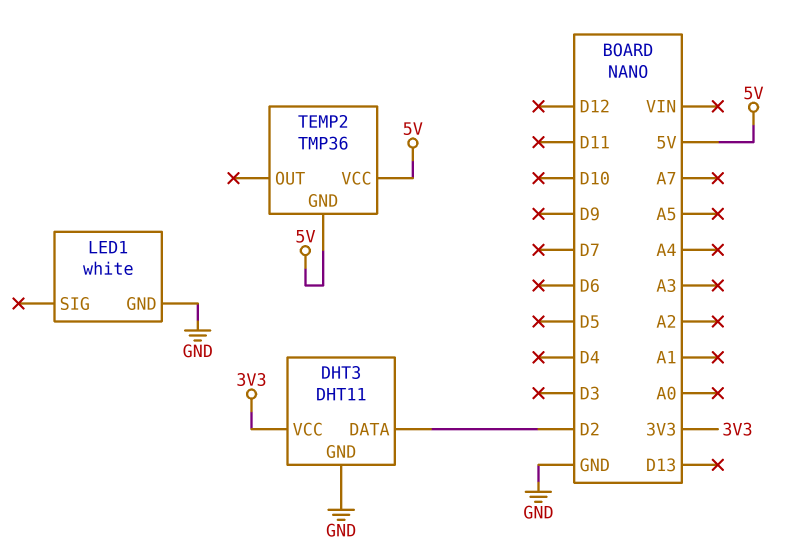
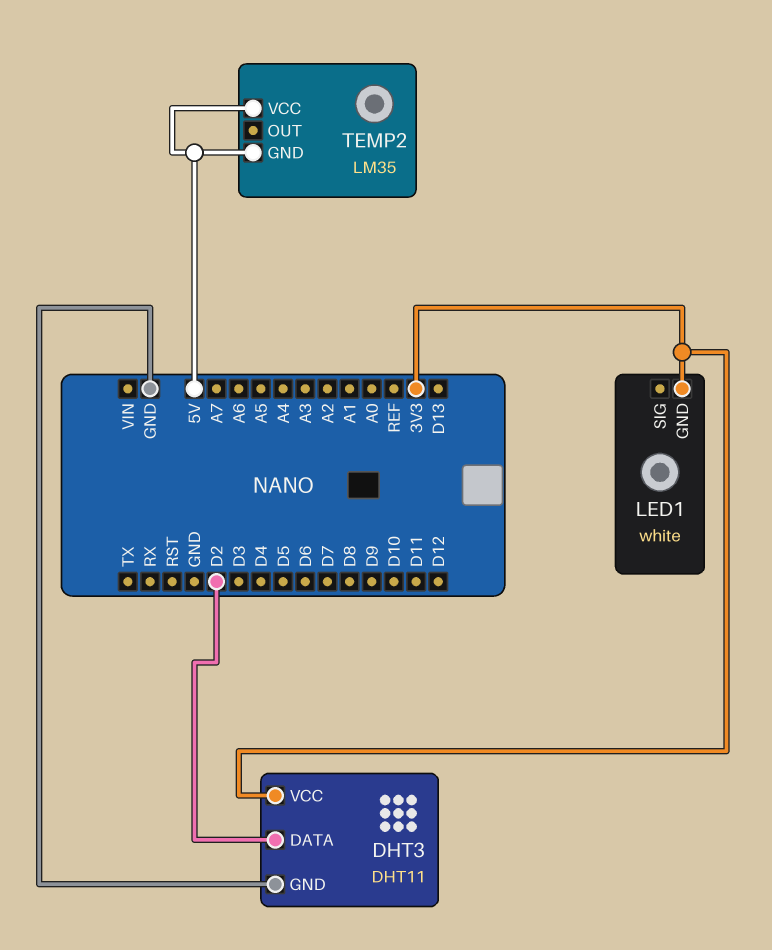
LED1 pin GND: GND -> 3V3
TEMP2: TMP36 -> LM35

